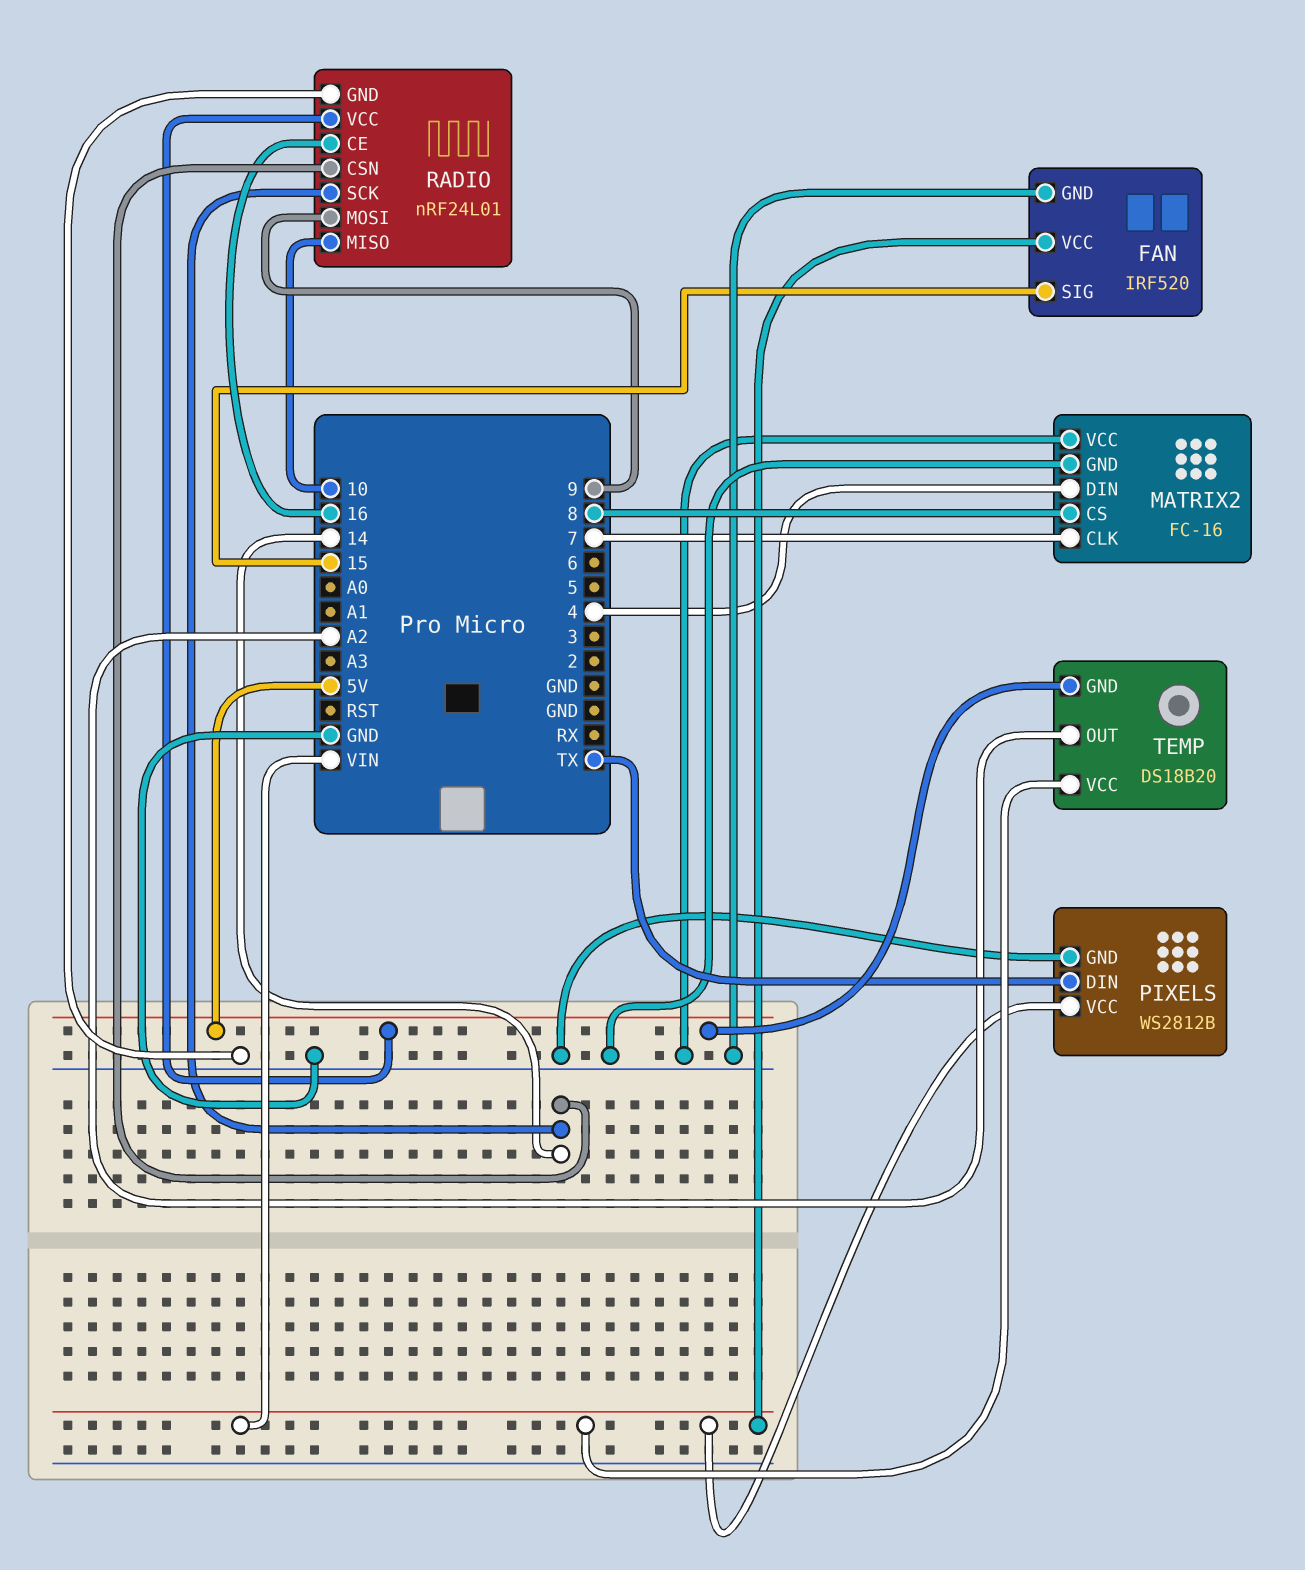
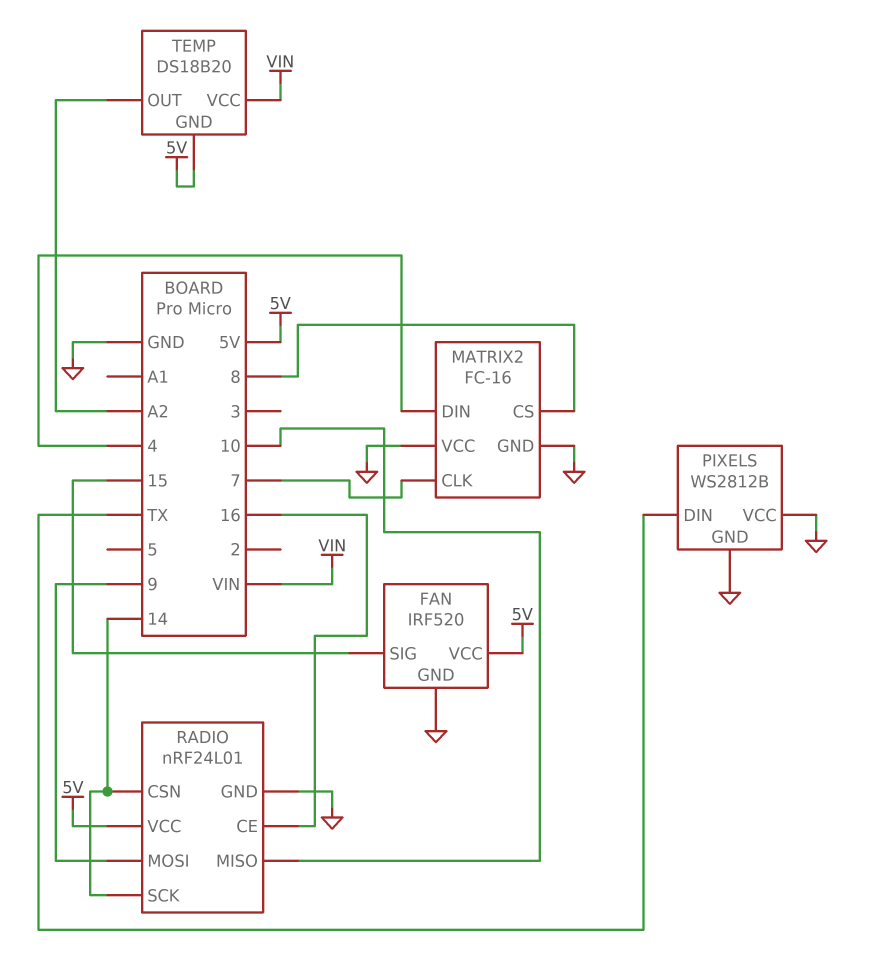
FAN pin VCC: VIN -> 5V
PIXELS pin VCC: VIN -> GND

